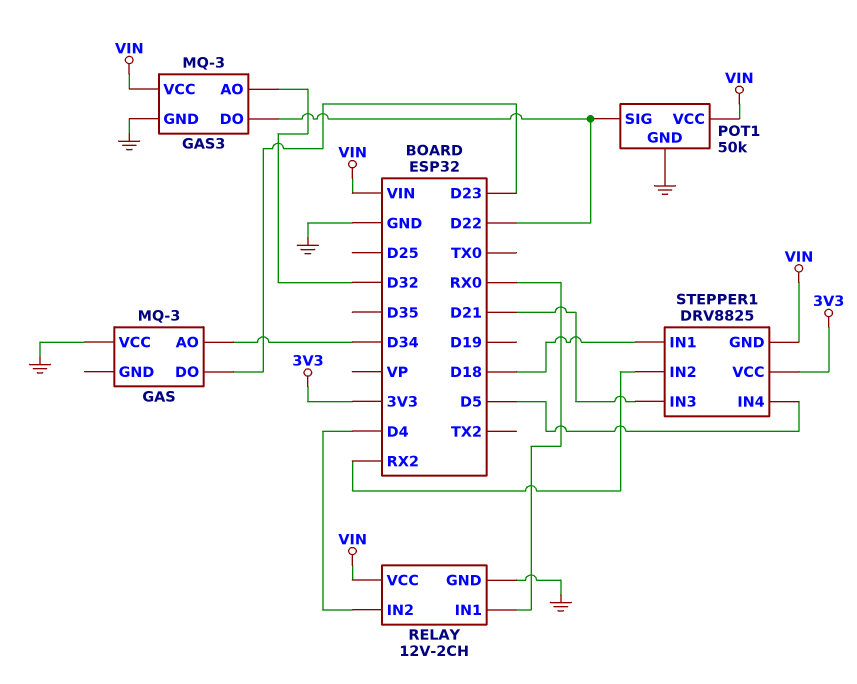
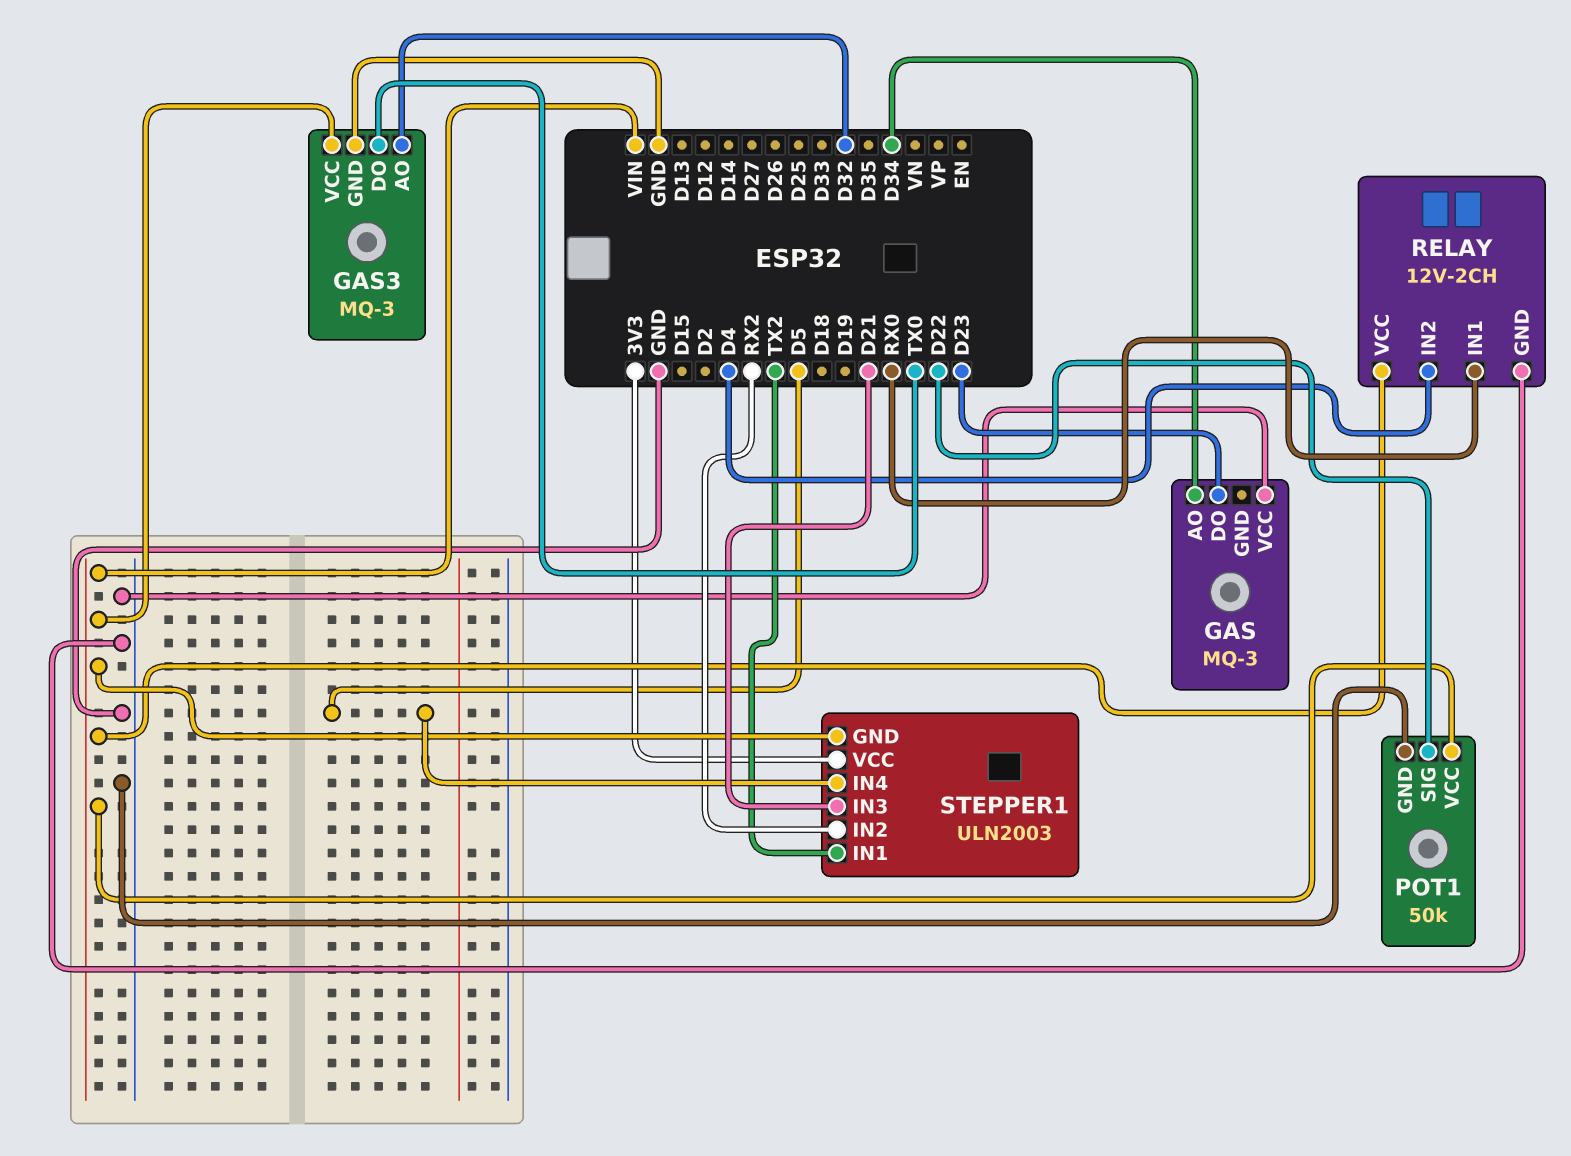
GAS3 pin DO: D22 -> TX0
STEPPER1: DRV8825 -> ULN2003
STEPPER1 pin IN1: D18 -> TX2

